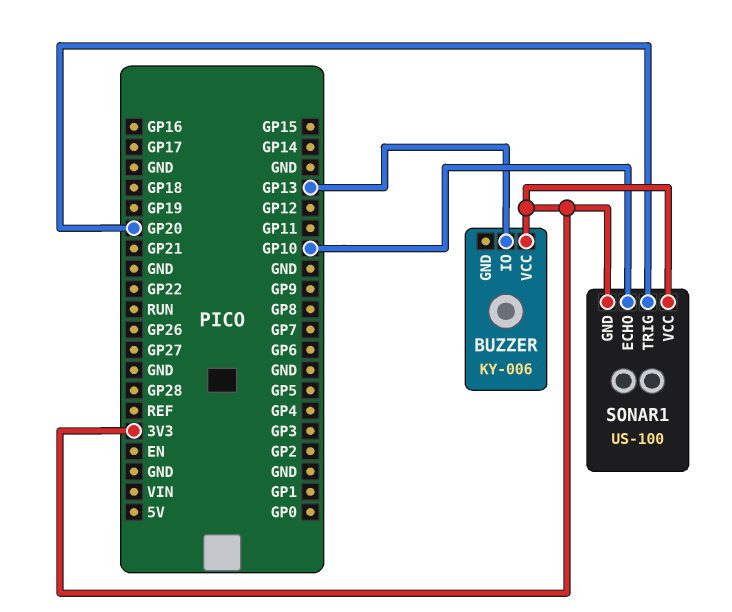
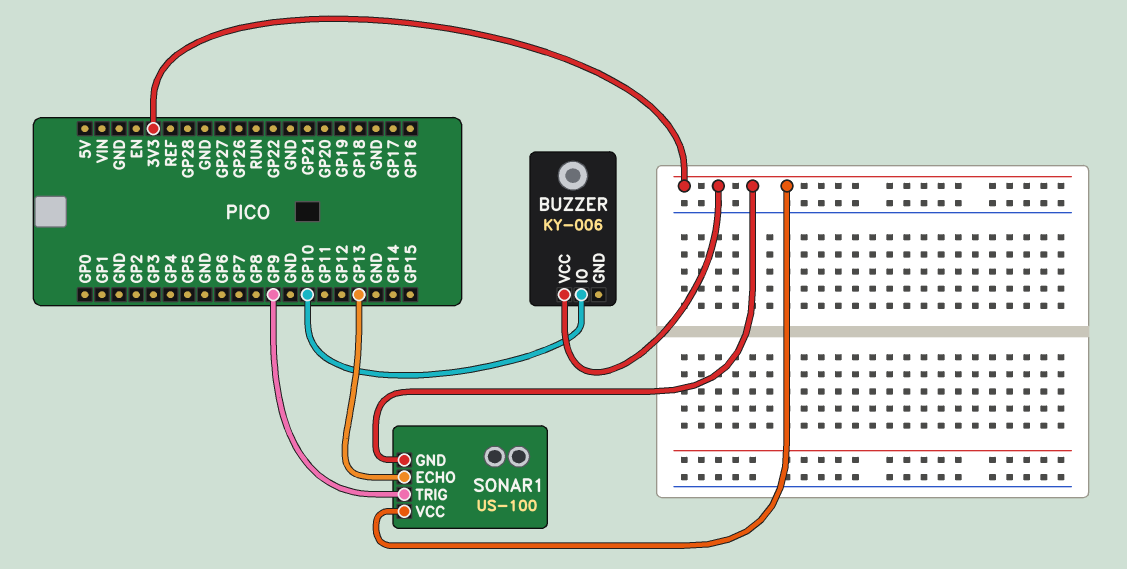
BUZZER pin IO: GP13 -> GP10
SONAR1 pin ECHO: GP10 -> GP13
SONAR1 pin TRIG: GP20 -> GP9

